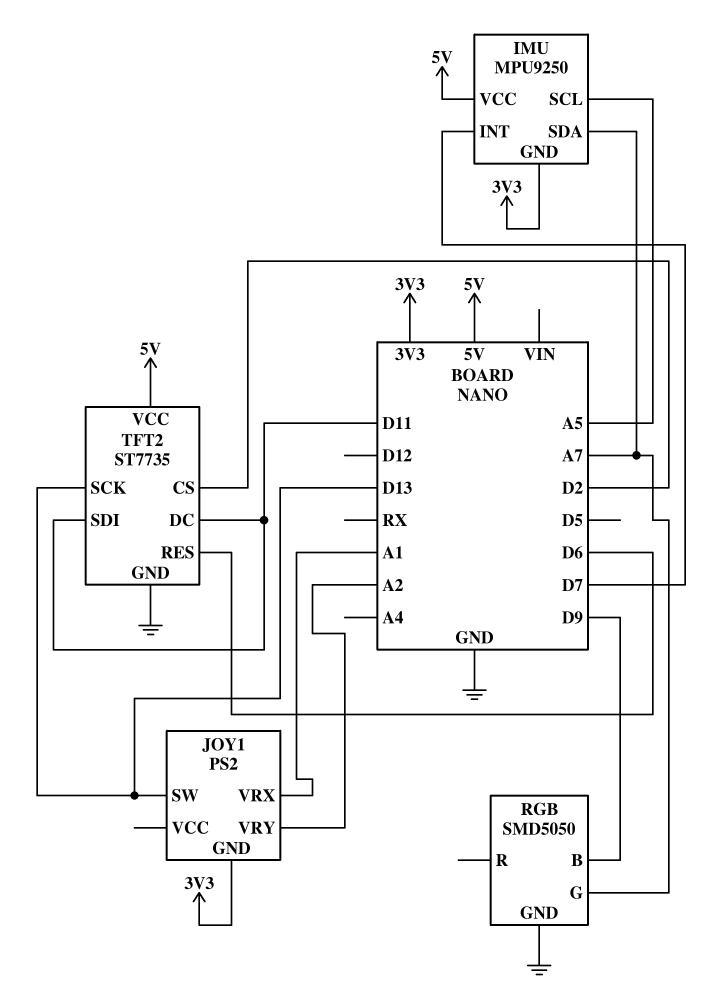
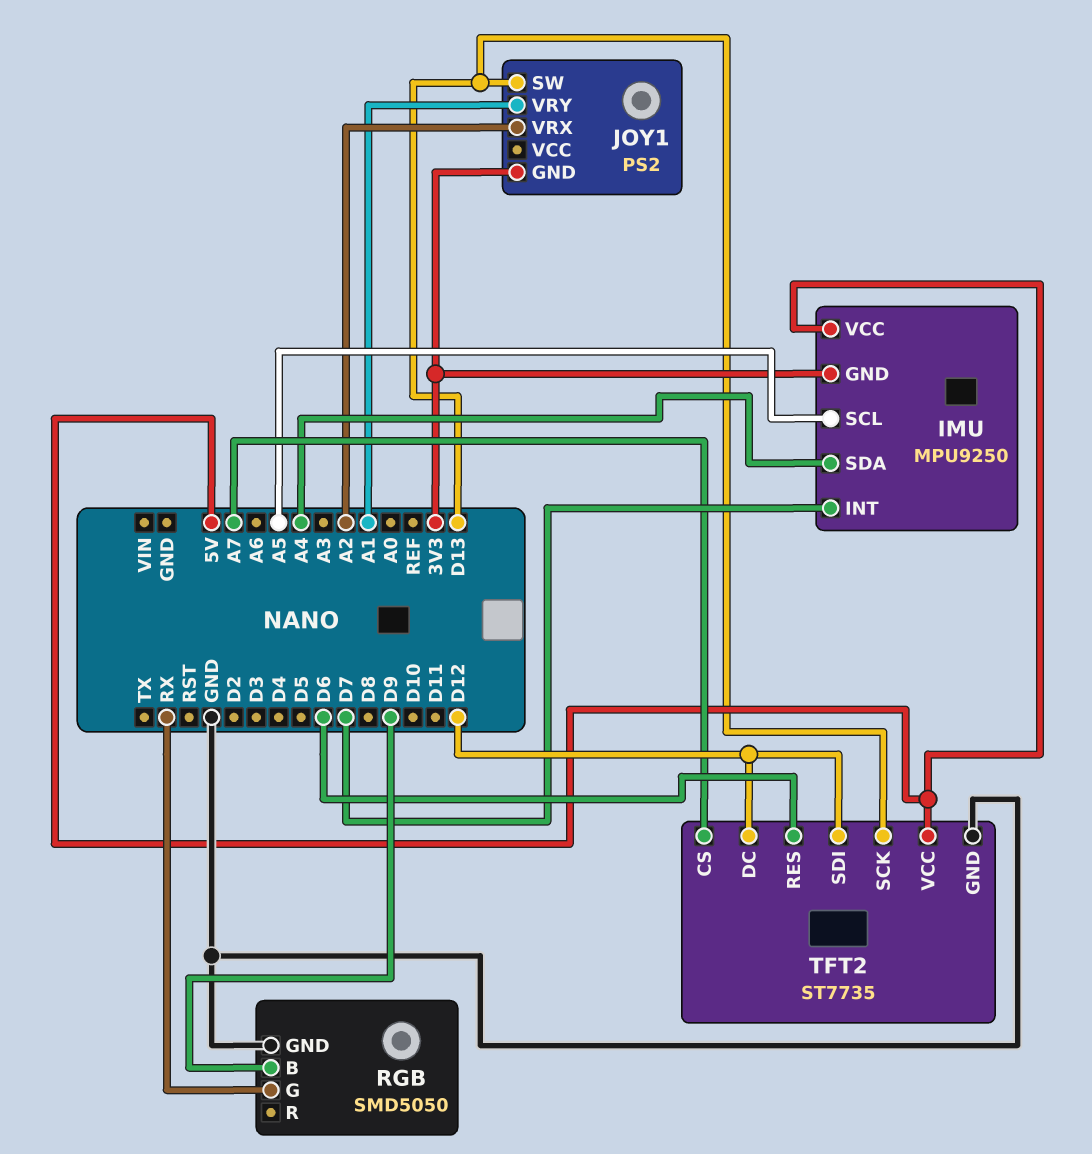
IMU pin SDA: A7 -> A4
JOY1 pin VRX: A1 -> A2
JOY1 pin VRY: A2 -> A1
RGB pin G: A7 -> RX
TFT2 pin CS: D2 -> A7
TFT2 pin DC: D11 -> D12
TFT2 pin SDI: D11 -> D12

